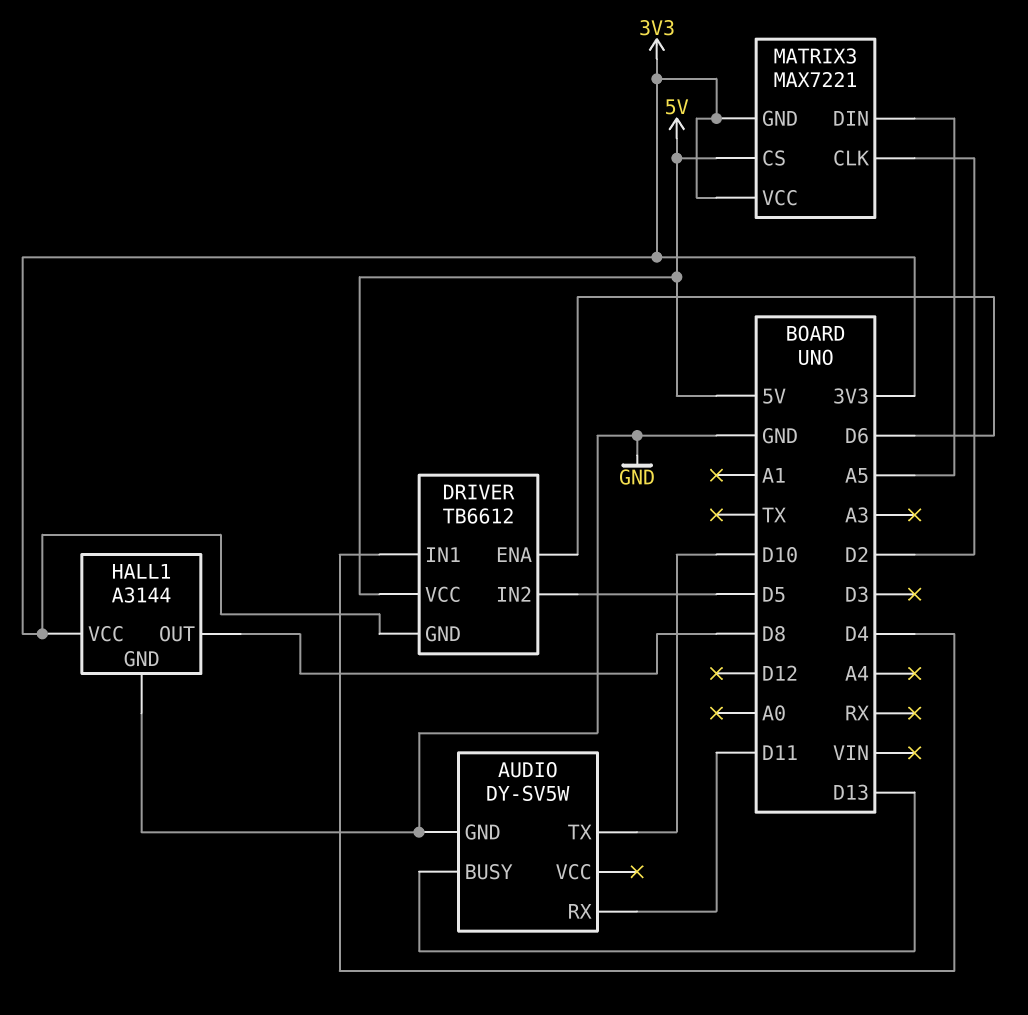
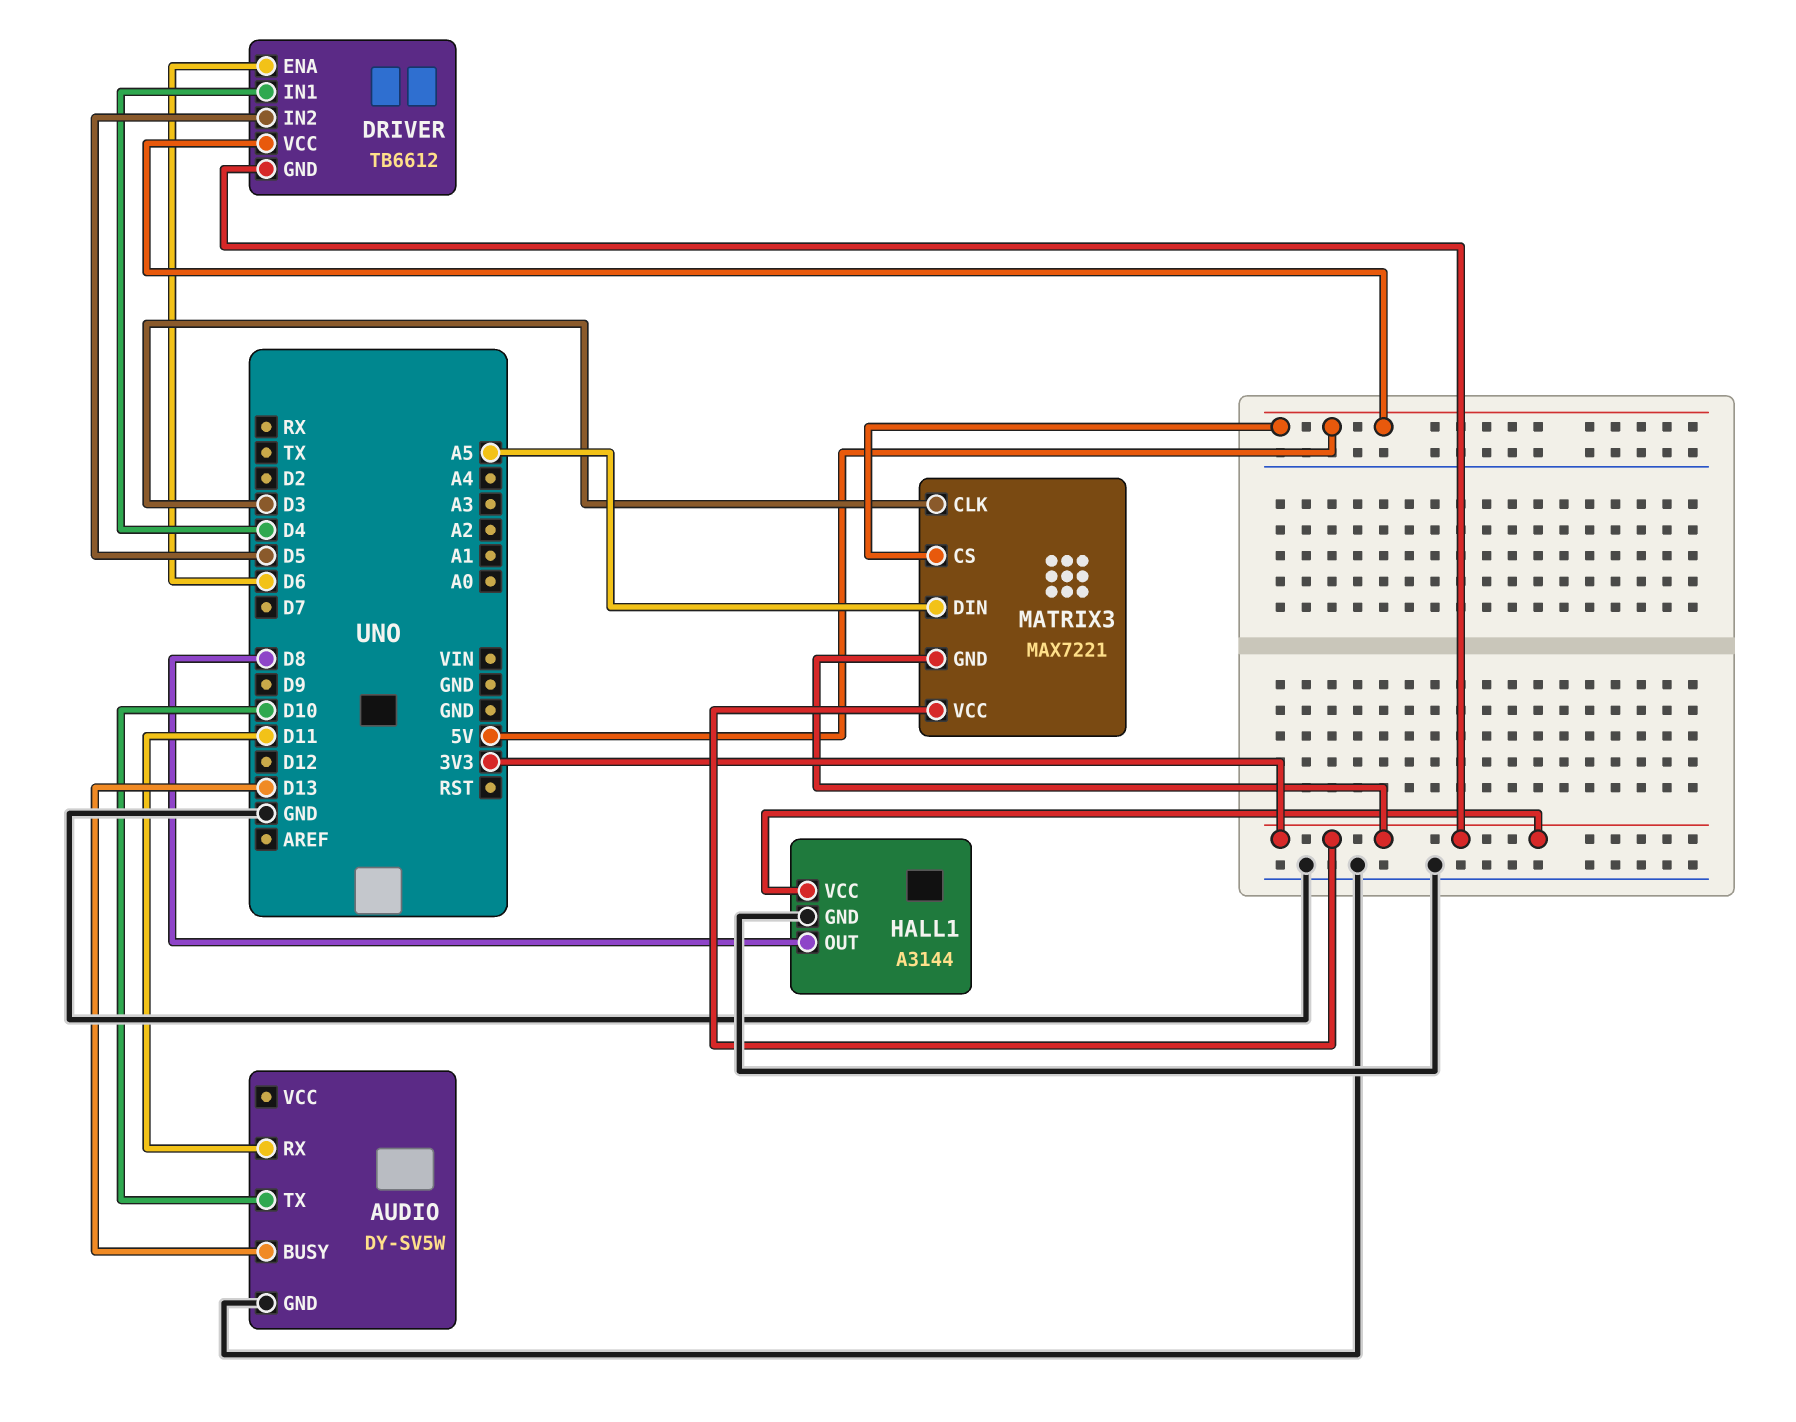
MATRIX3 pin CLK: D2 -> D3

